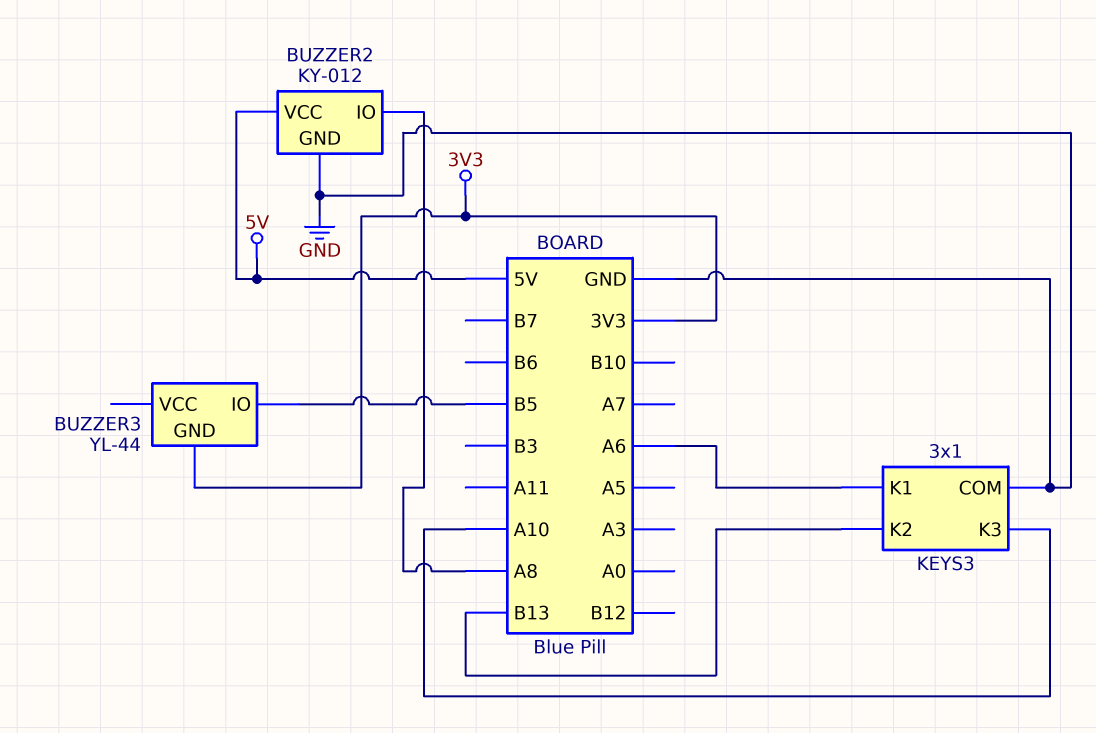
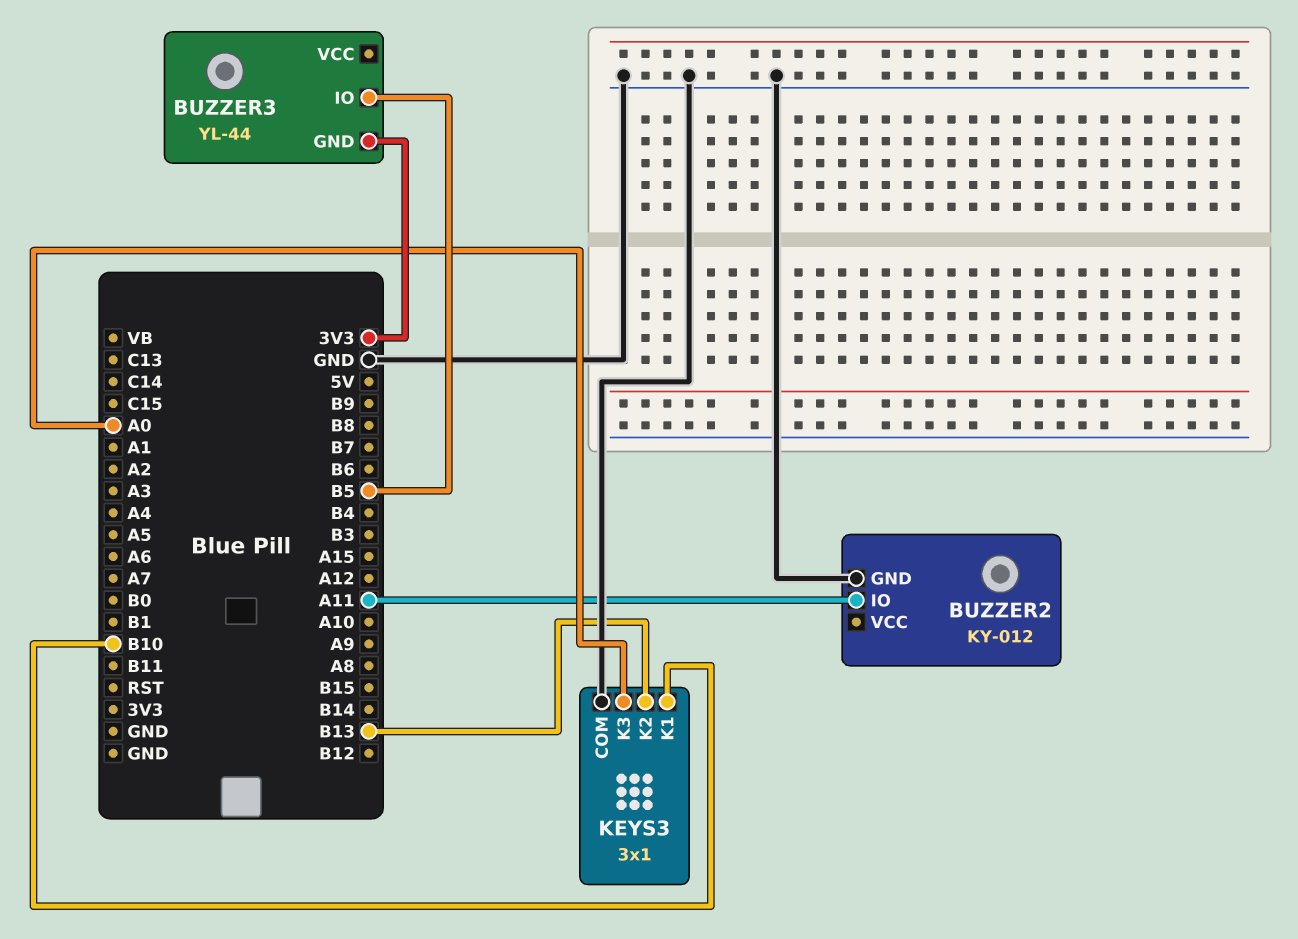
BUZZER2 pin IO: A8 -> A11
BUZZER2 pin VCC: 5V -> none
KEYS3 pin K1: A6 -> B10
KEYS3 pin K3: A10 -> A0

